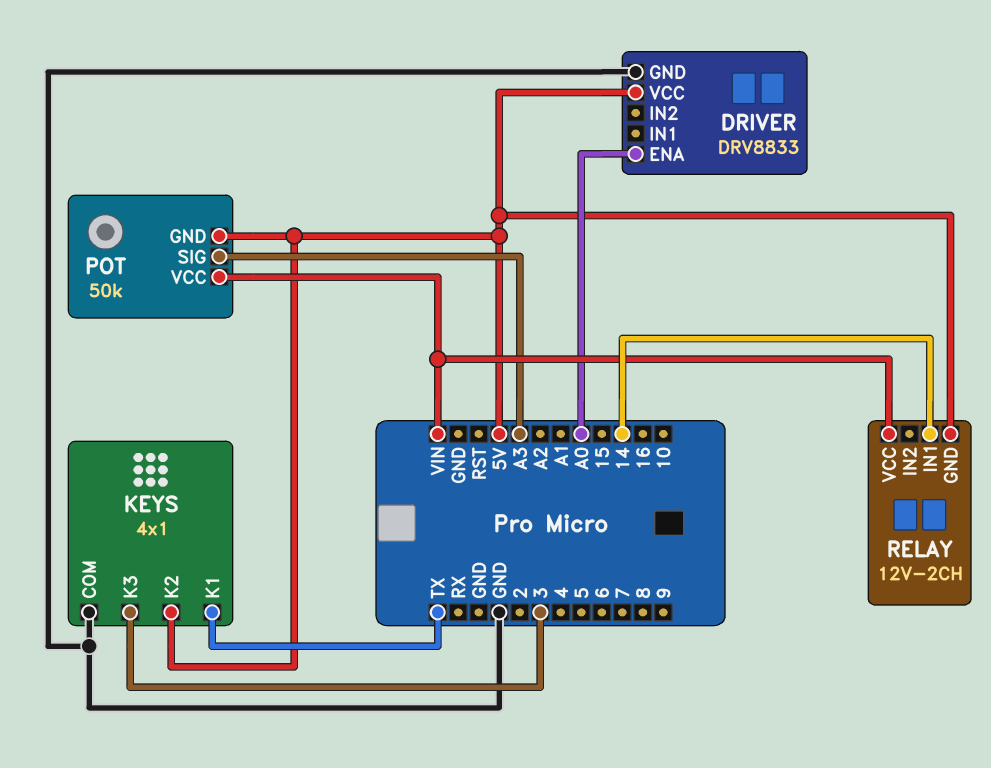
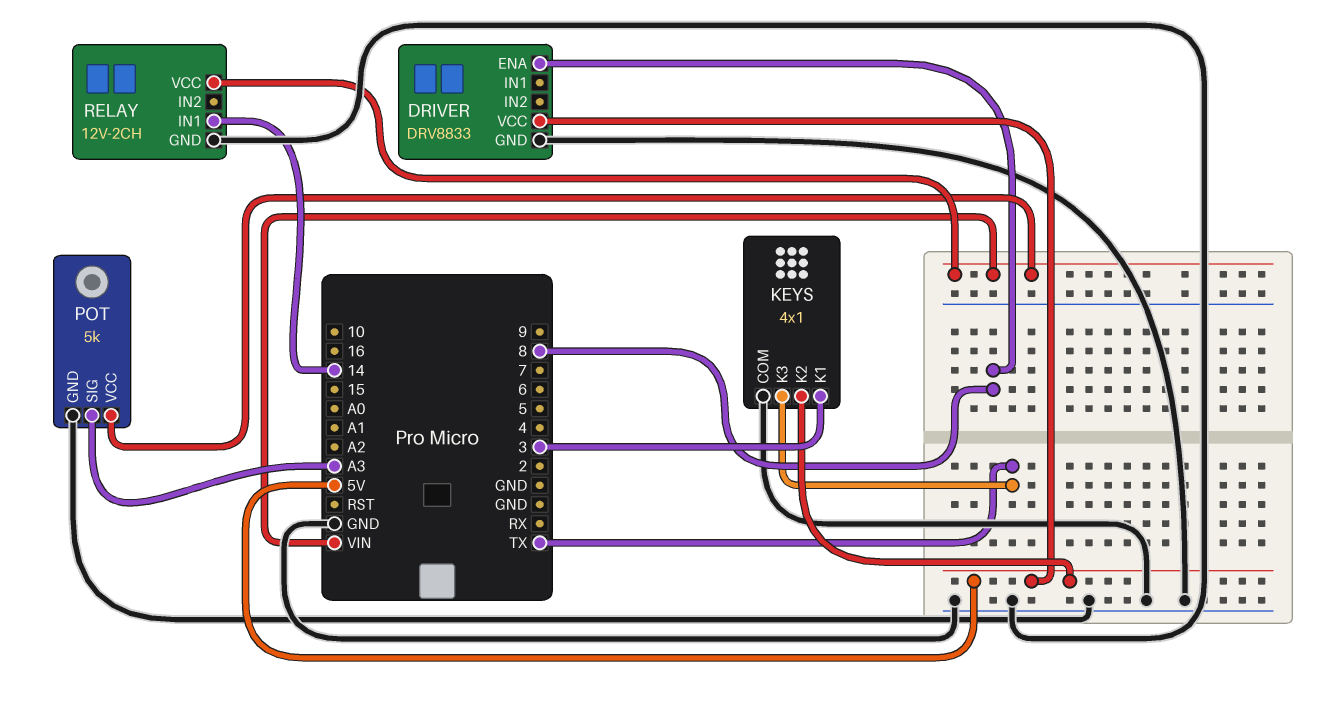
DRIVER pin ENA: A0 -> 8
KEYS pin K1: TX -> 3
KEYS pin K3: 3 -> TX
POT: 50k -> 5k
POT pin GND: 5V -> GND
RELAY pin GND: 5V -> GND

